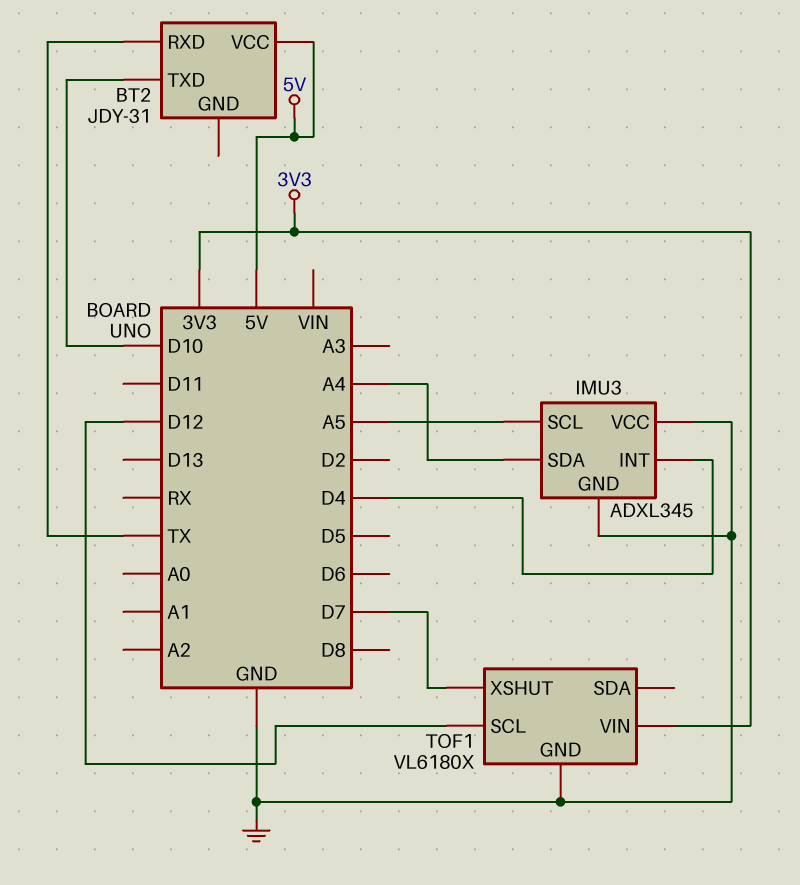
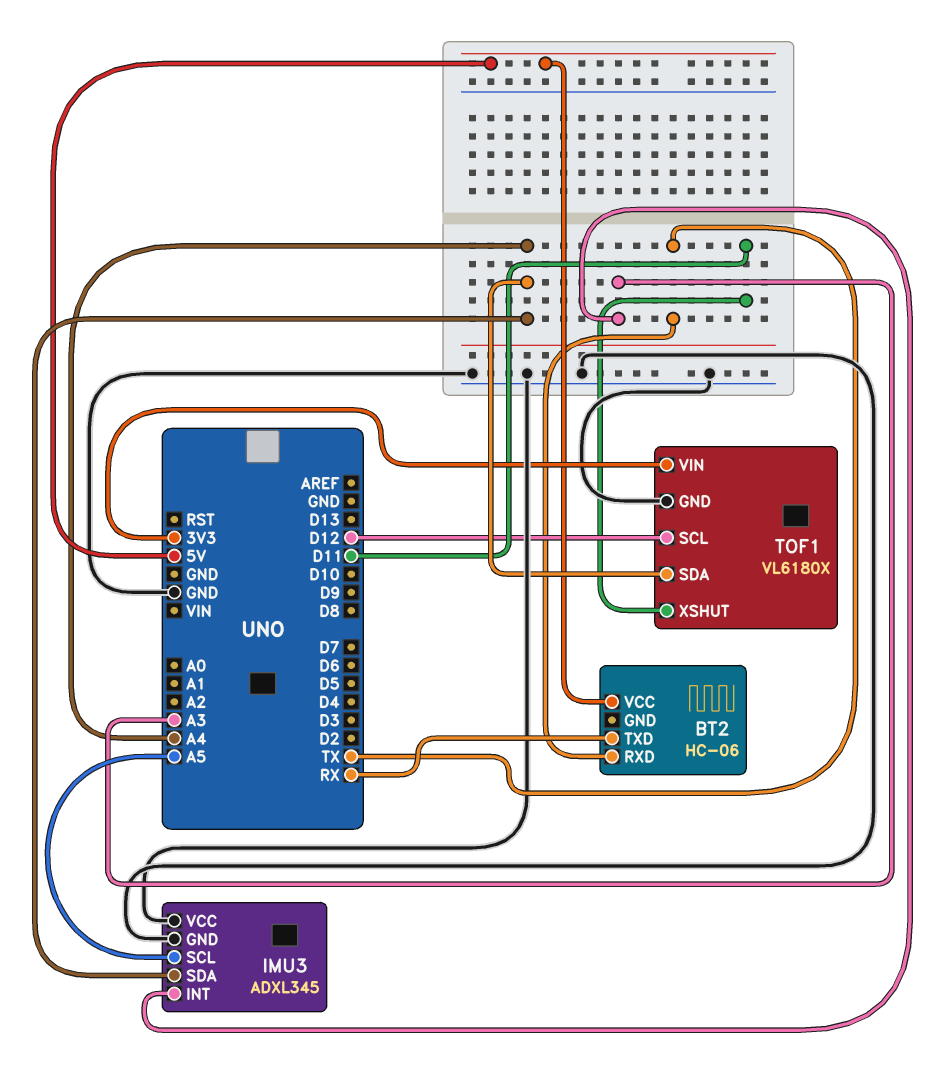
BT2: JDY-31 -> HC-06
BT2 pin TXD: D10 -> RX
IMU3 pin INT: D4 -> A3
TOF1 pin SDA: none -> A4
TOF1 pin XSHUT: D7 -> D11

